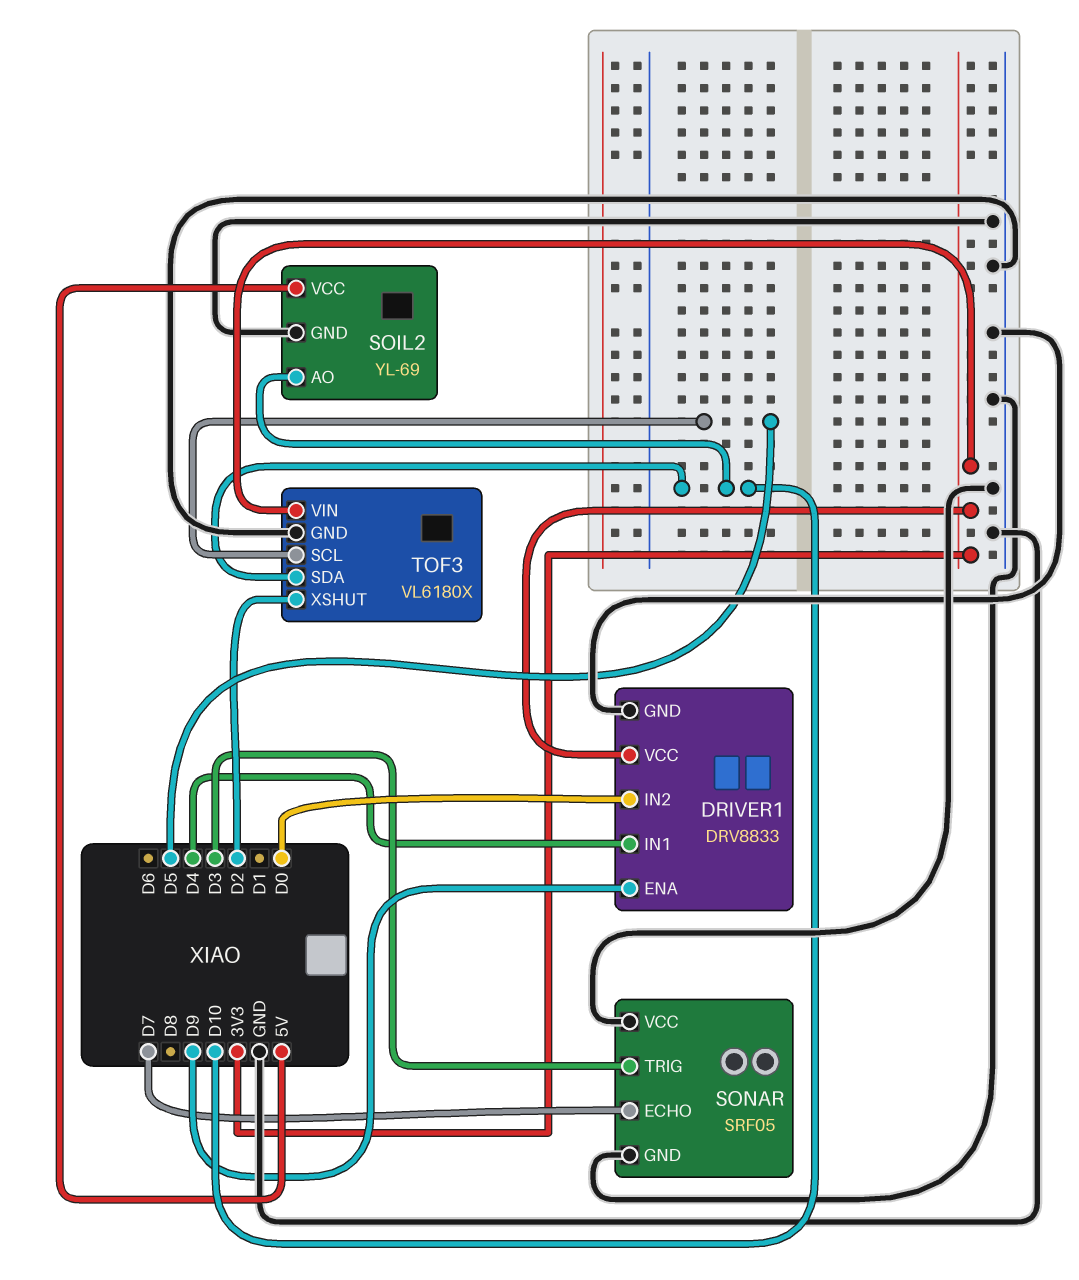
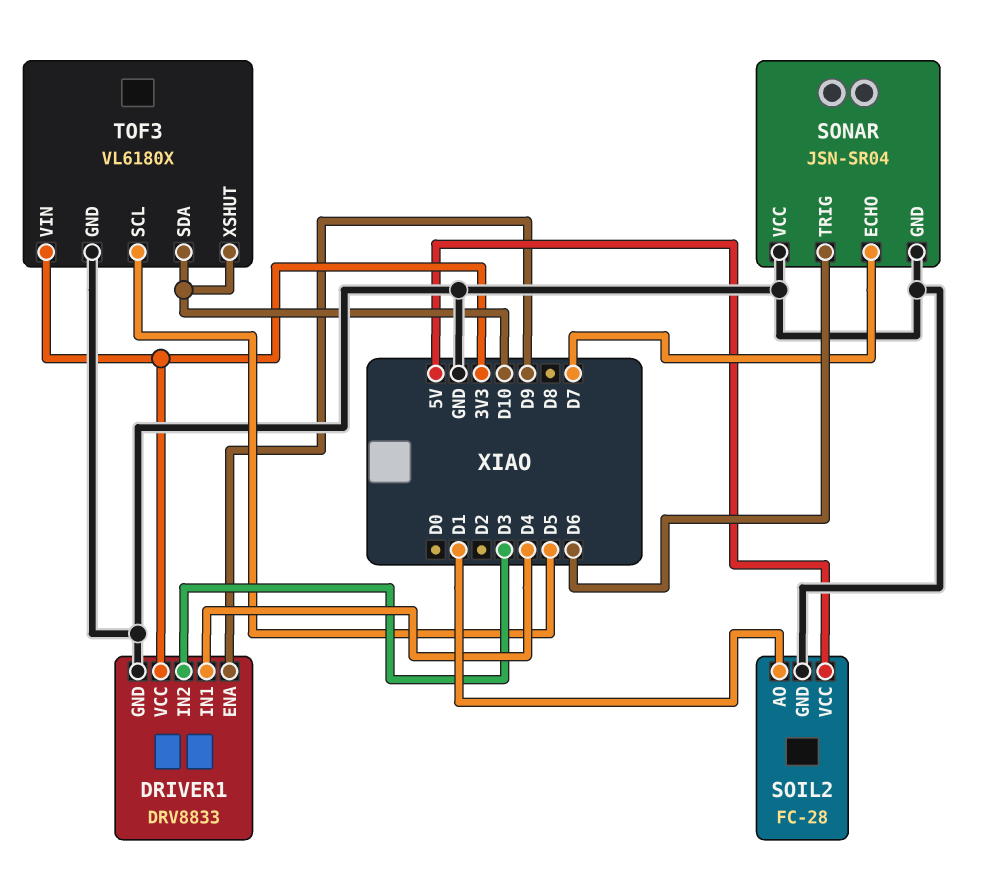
DRIVER1 pin IN2: D0 -> D3
SOIL2: YL-69 -> FC-28
SOIL2 pin AO: D10 -> D1
SONAR: SRF05 -> JSN-SR04
SONAR pin TRIG: D3 -> D6
TOF3 pin XSHUT: D2 -> D10

